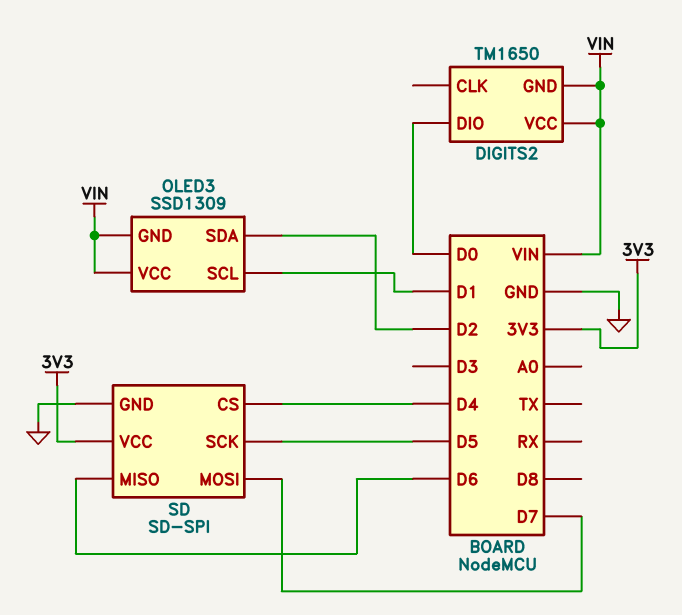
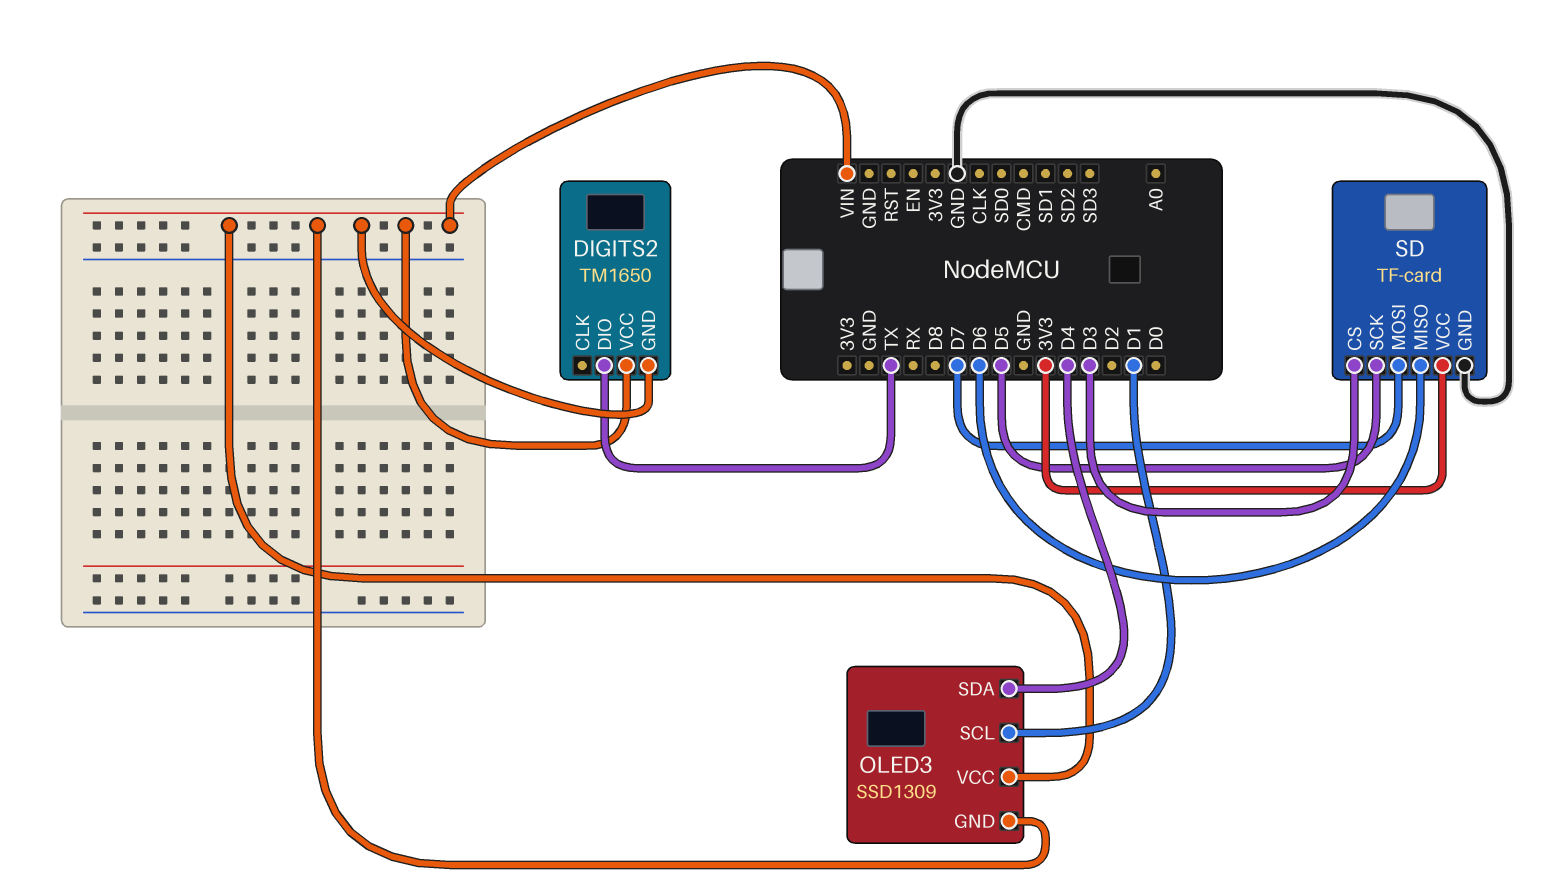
DIGITS2 pin DIO: D0 -> TX
OLED3 pin SDA: D2 -> D4
SD: SD-SPI -> TF-card
SD pin CS: D4 -> D3

